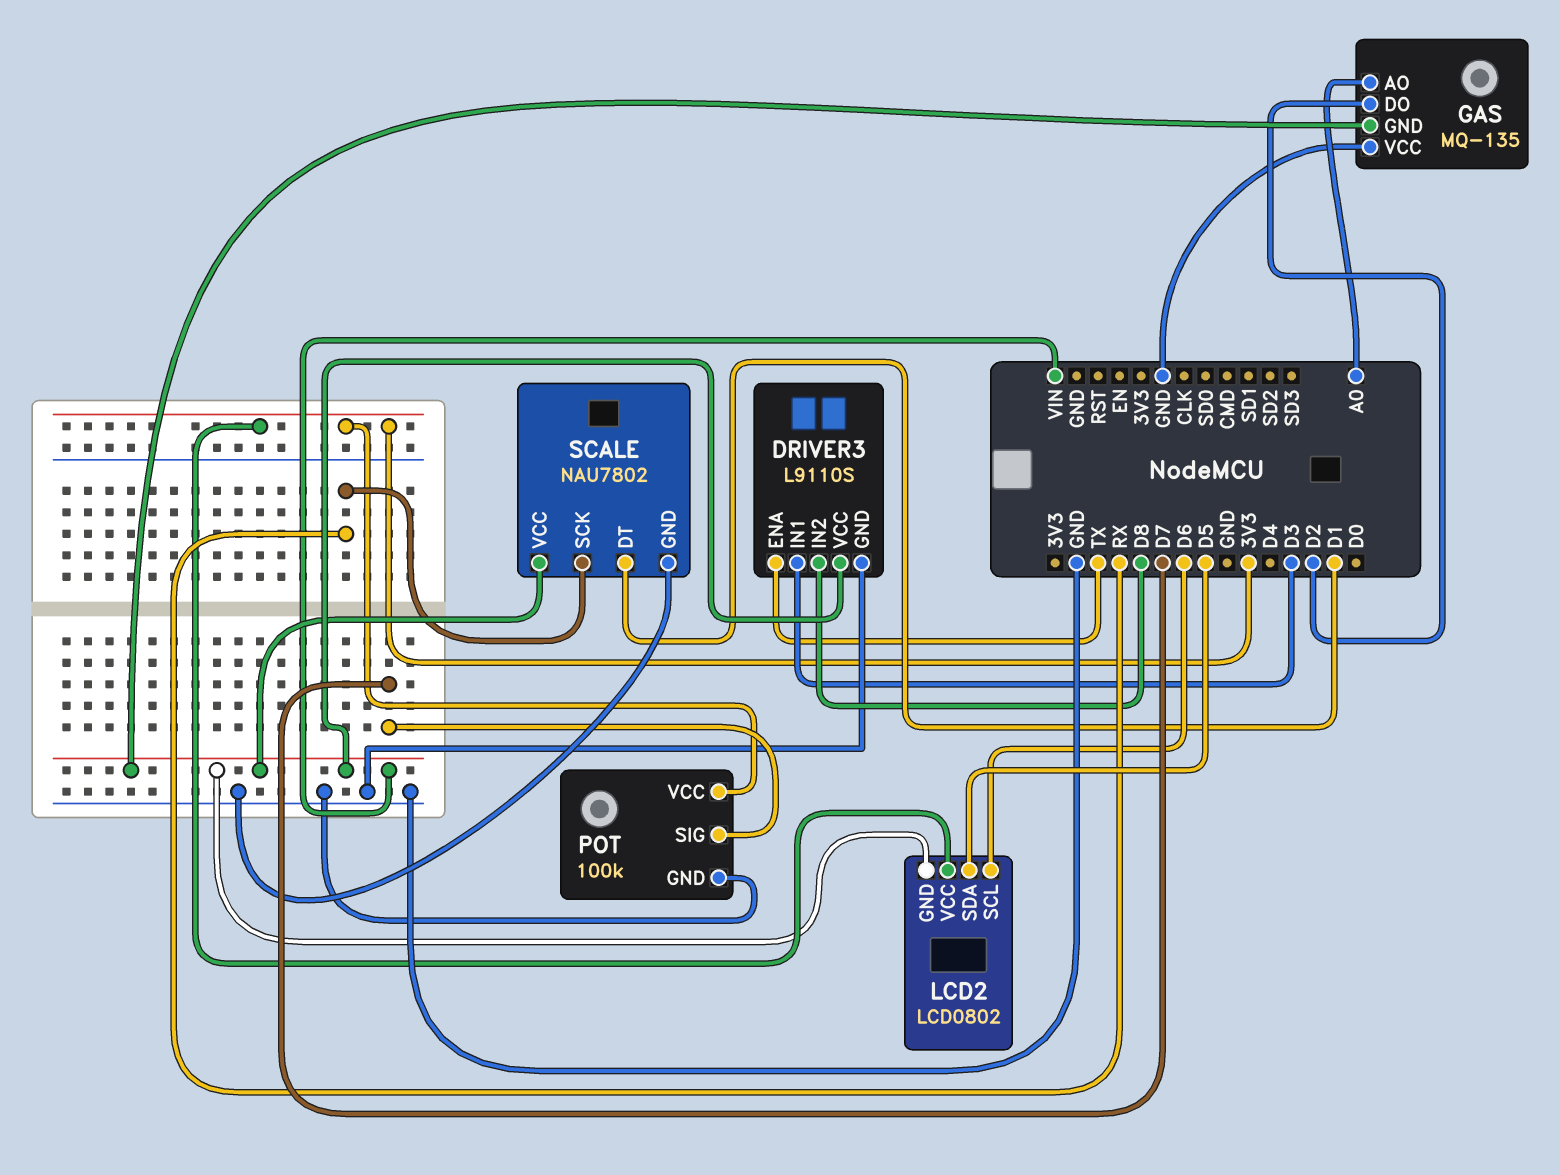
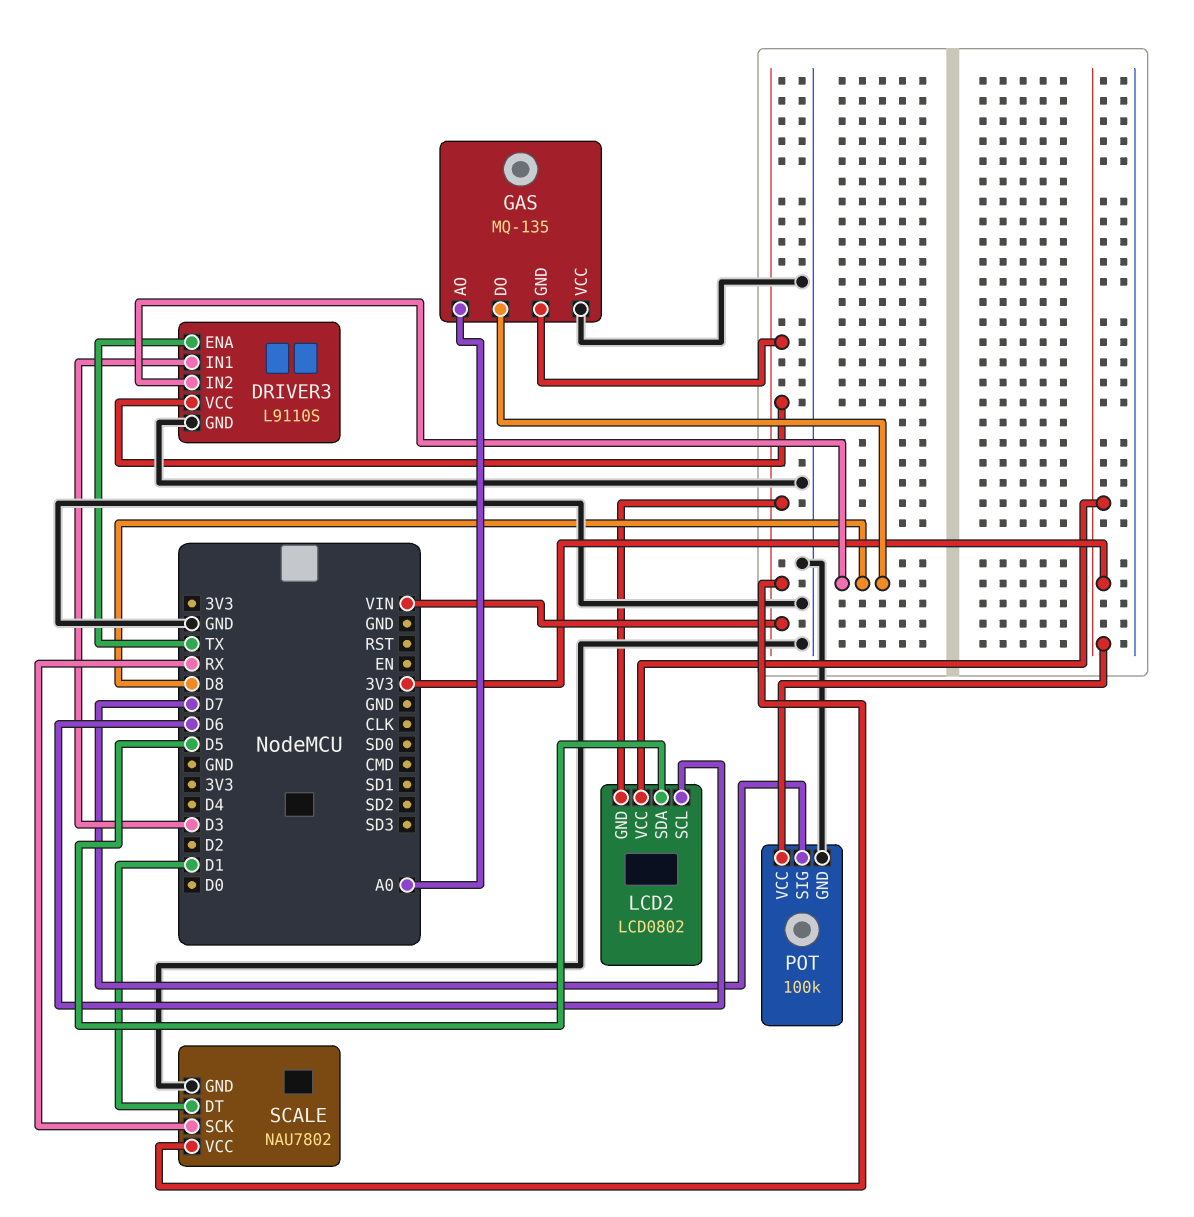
GAS pin DO: D2 -> D8

